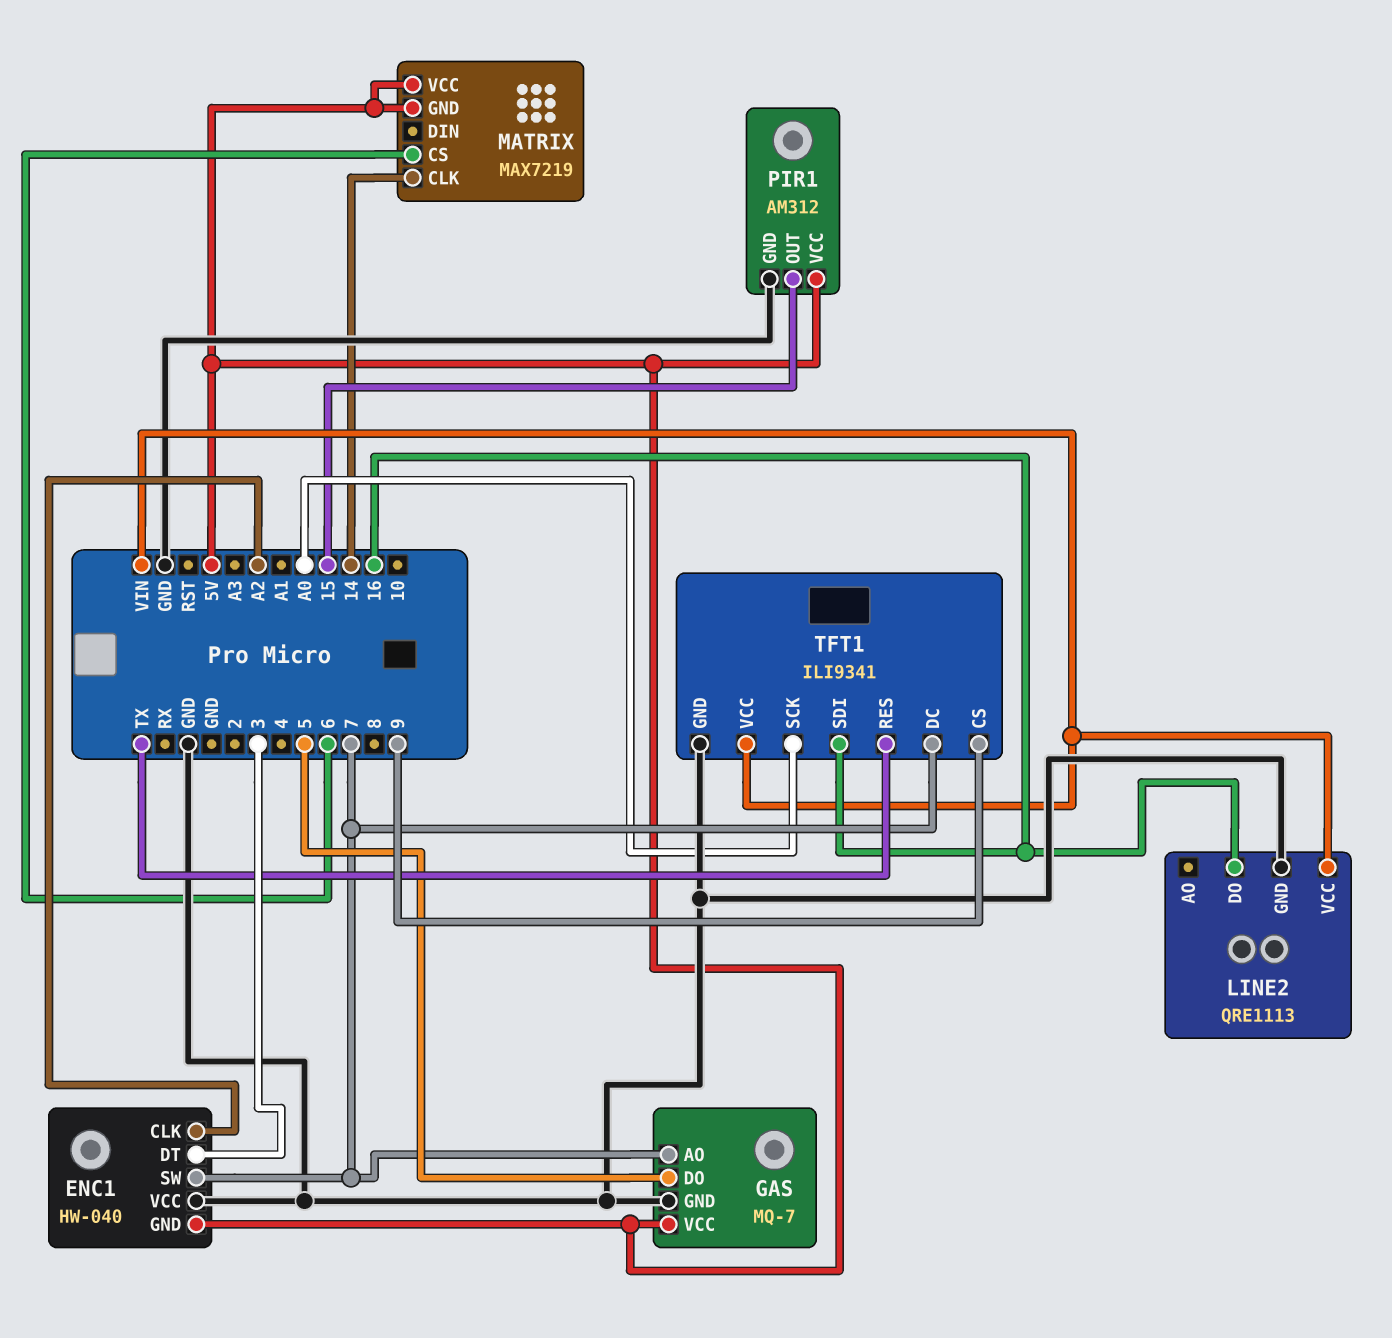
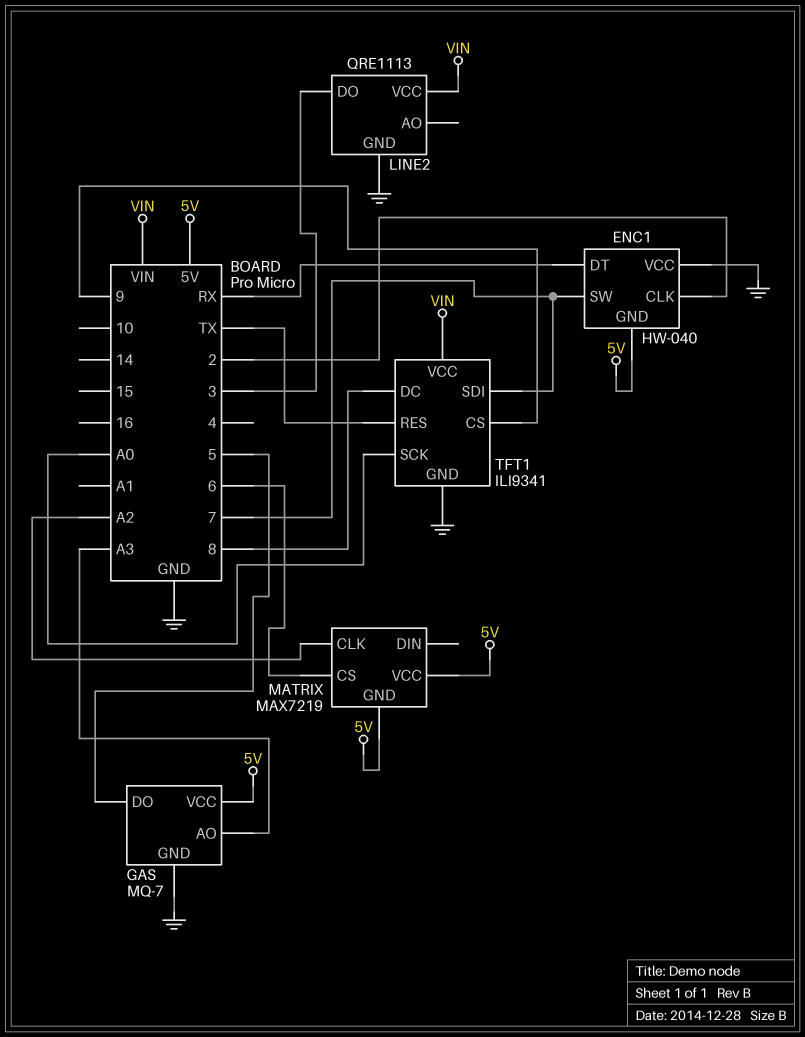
ENC1 pin CLK: A2 -> 2
ENC1 pin DT: 3 -> RX
GAS pin AO: 7 -> A3
LINE2 pin DO: 16 -> 3
MATRIX pin CLK: 14 -> A2
PIR1: AM312 -> none
PIR1 pin GND: GND -> none
PIR1 pin OUT: 15 -> none
PIR1 pin VCC: 5V -> none
TFT1 pin DC: 7 -> 8
TFT1 pin SDI: 16 -> 7

